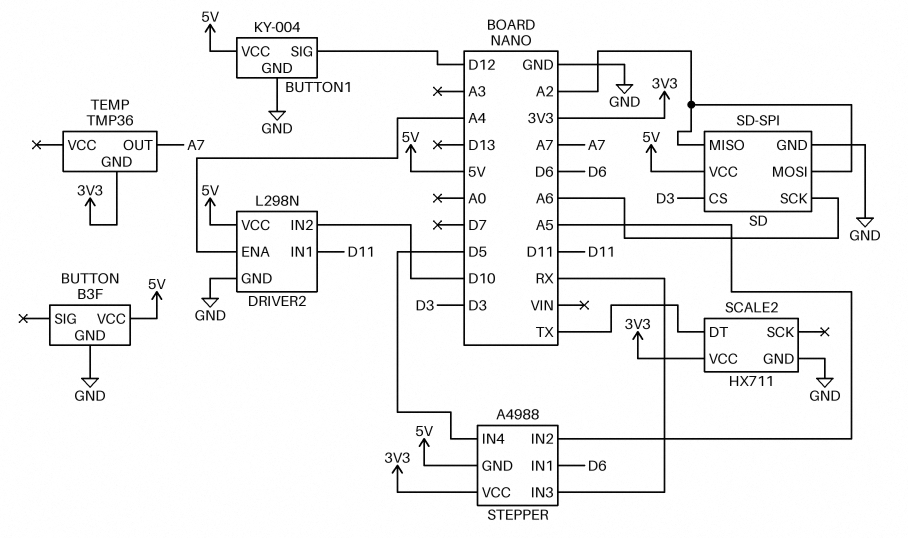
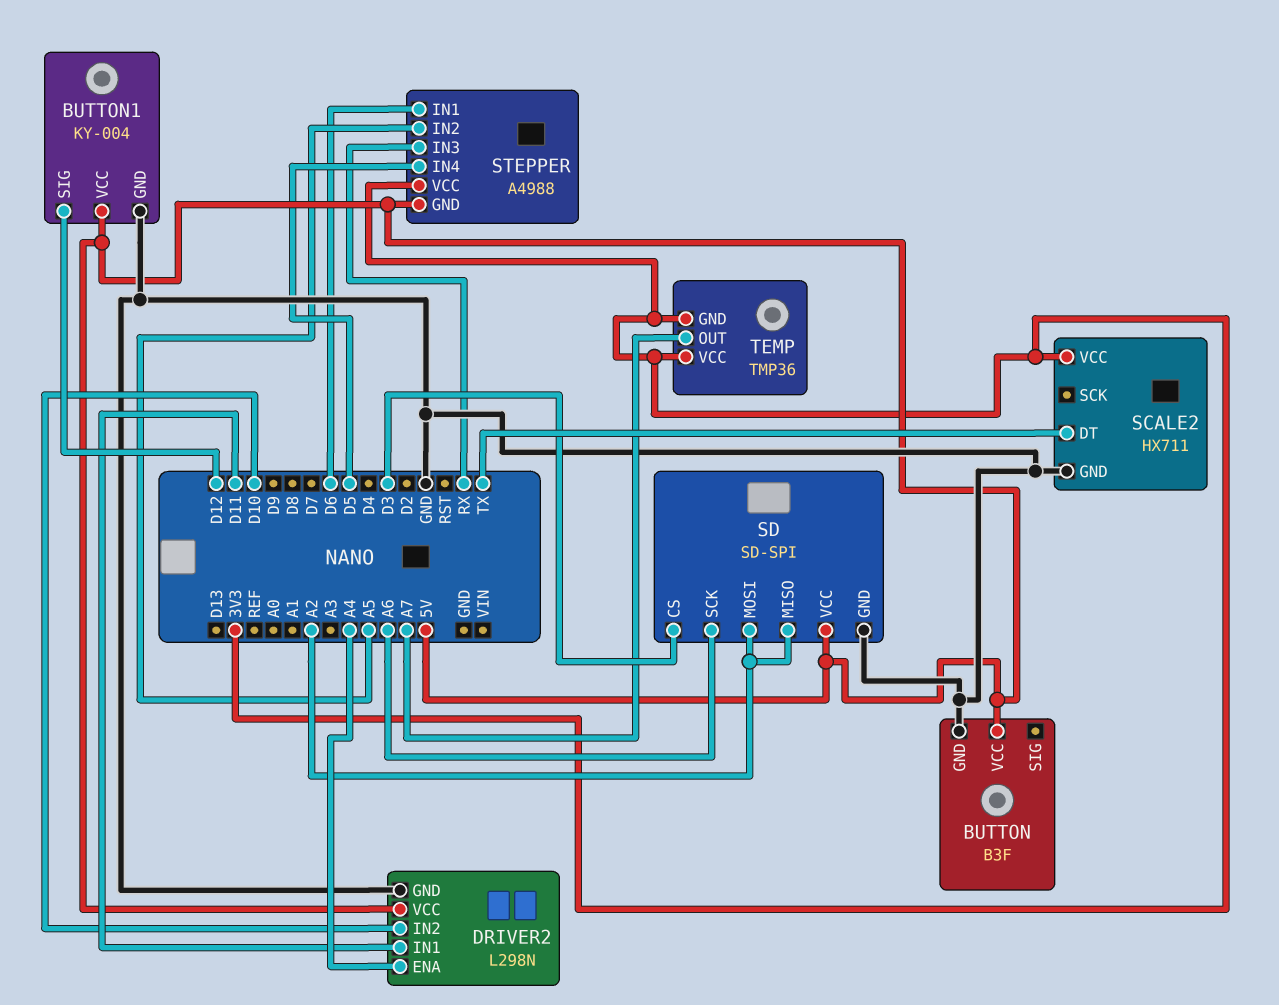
TEMP pin VCC: none -> 3V3

